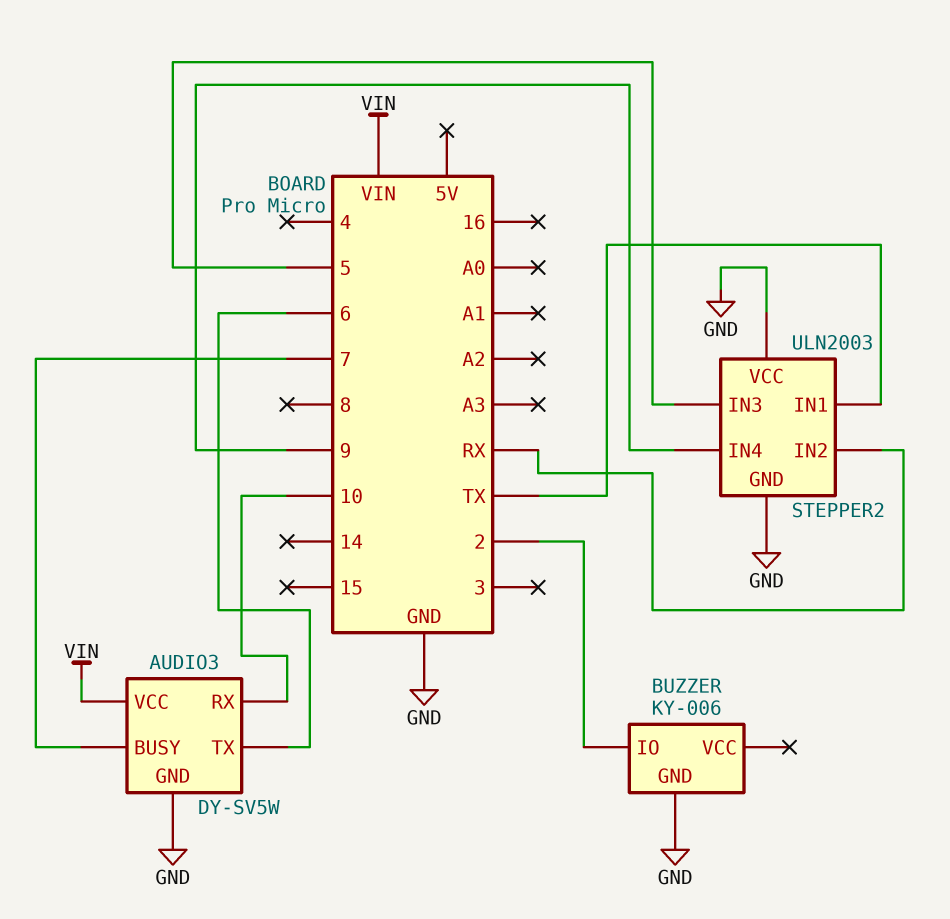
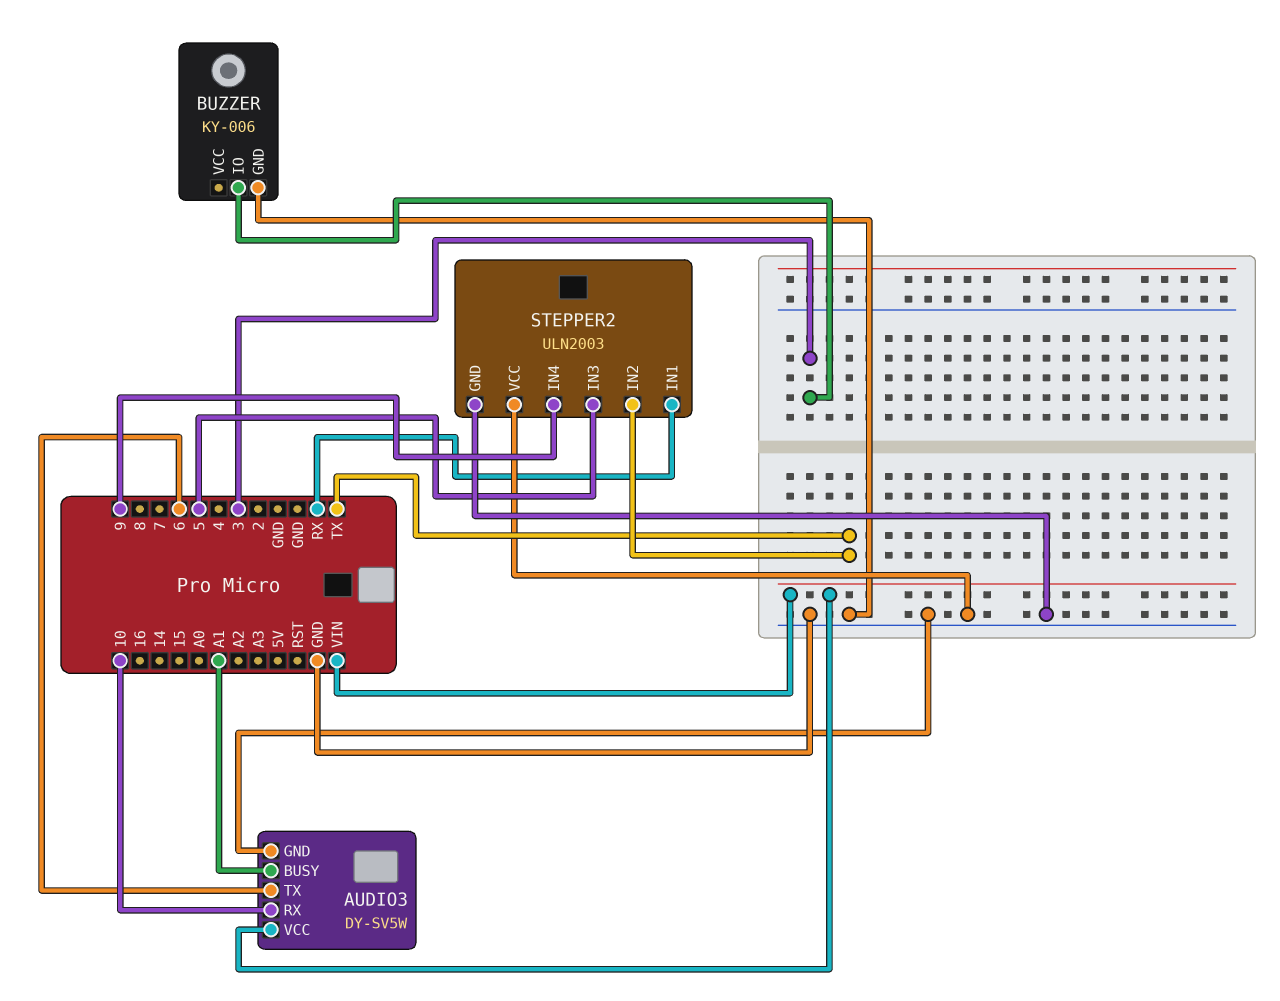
AUDIO3 pin BUSY: 7 -> A1
BUZZER pin IO: 2 -> 3
STEPPER2 pin IN1: TX -> RX
STEPPER2 pin IN2: RX -> TX

